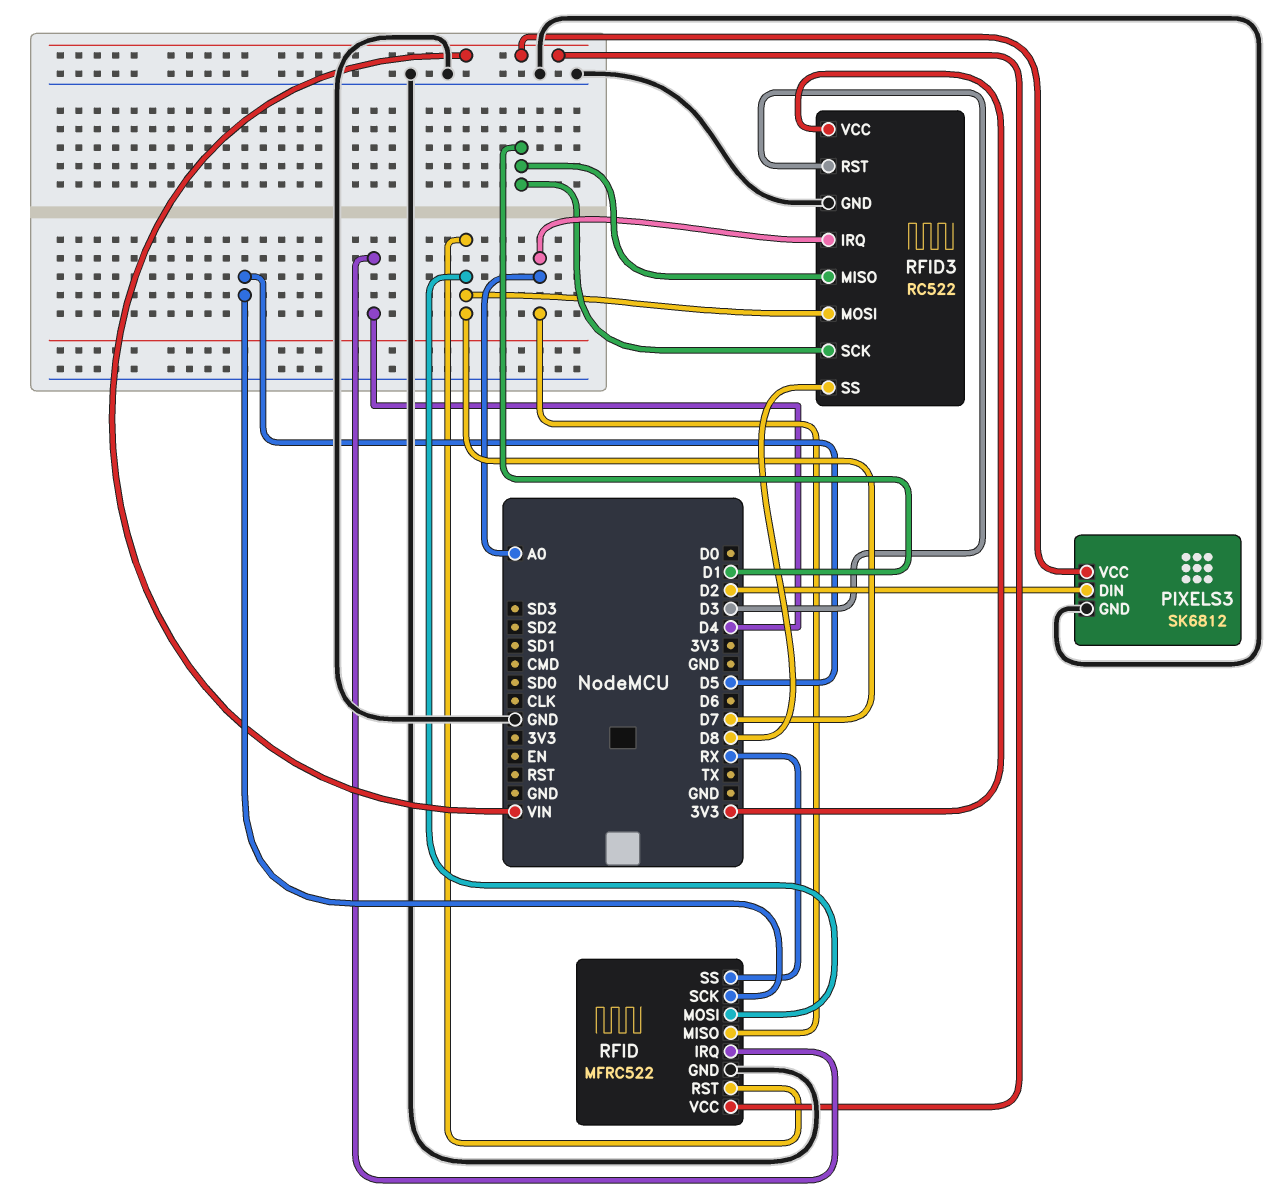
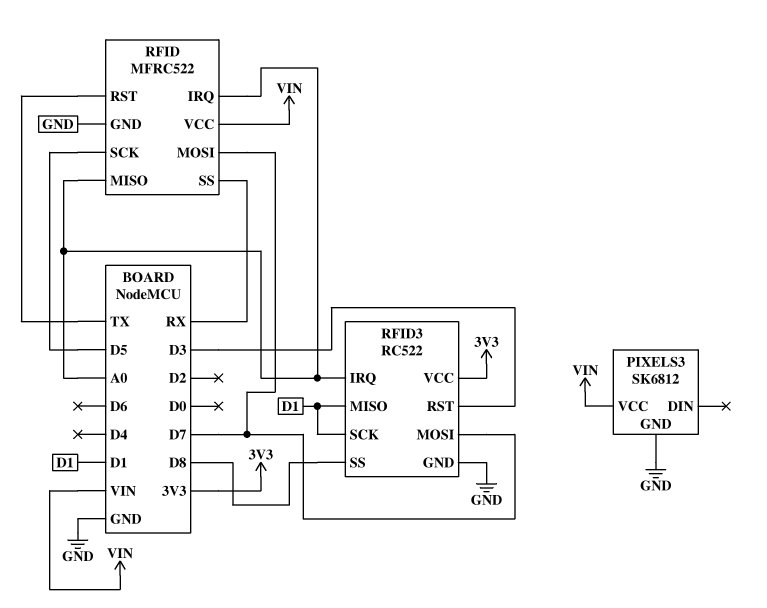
PIXELS3 pin DIN: D2 -> none
RFID pin IRQ: D4 -> A0
RFID pin RST: D7 -> TX

